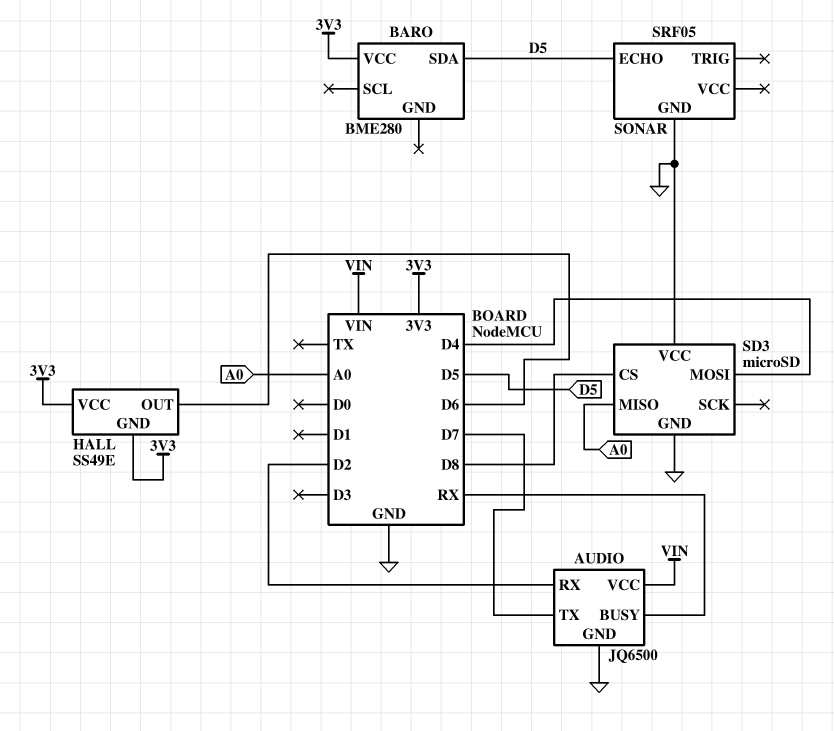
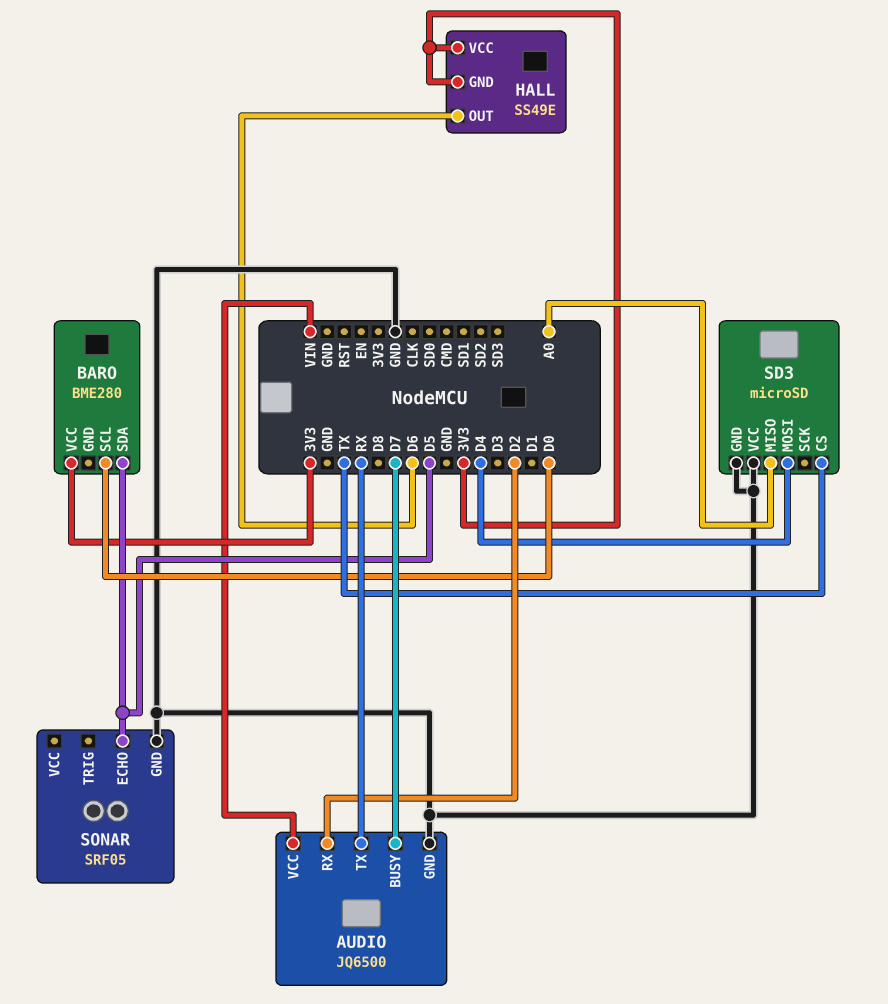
AUDIO pin BUSY: RX -> D7
AUDIO pin TX: D7 -> RX
BARO pin SCL: none -> D0
SD3 pin CS: D8 -> TX

